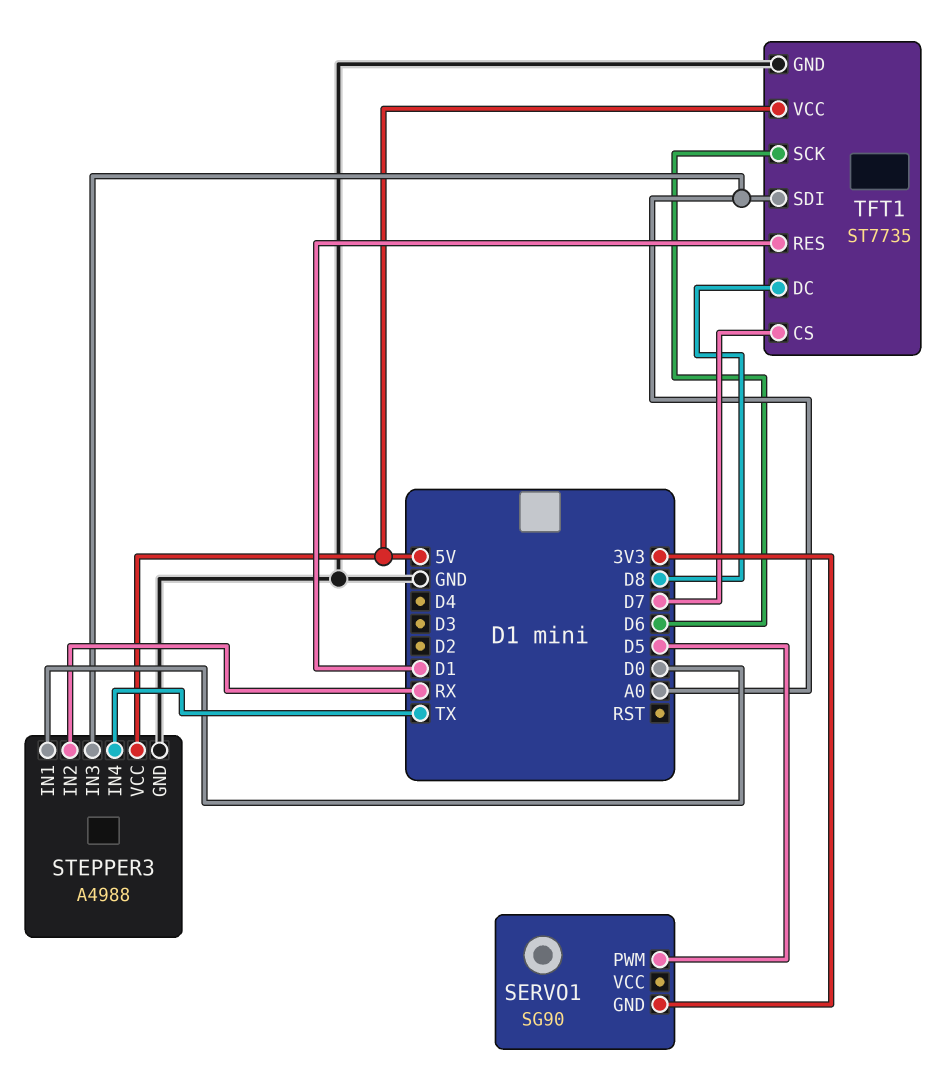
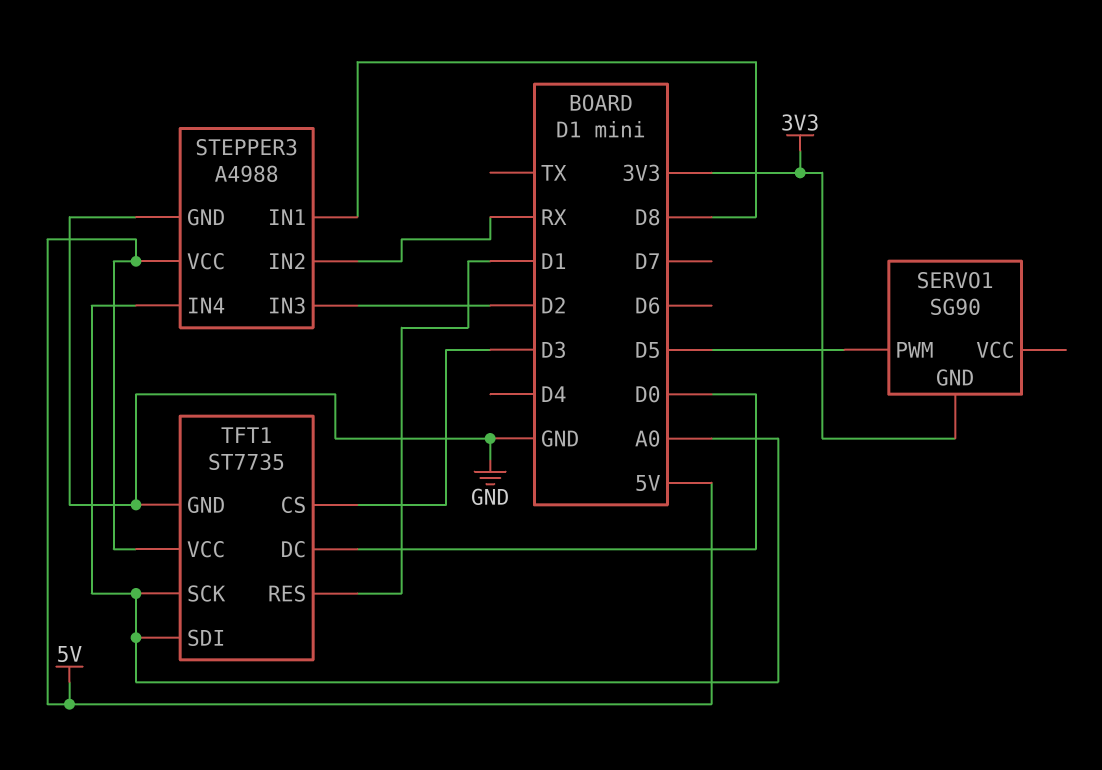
STEPPER3 pin IN1: D0 -> D8
STEPPER3 pin IN3: A0 -> D2
STEPPER3 pin IN4: TX -> A0
TFT1 pin CS: D7 -> D3
TFT1 pin DC: D8 -> D0
TFT1 pin SCK: D6 -> A0

